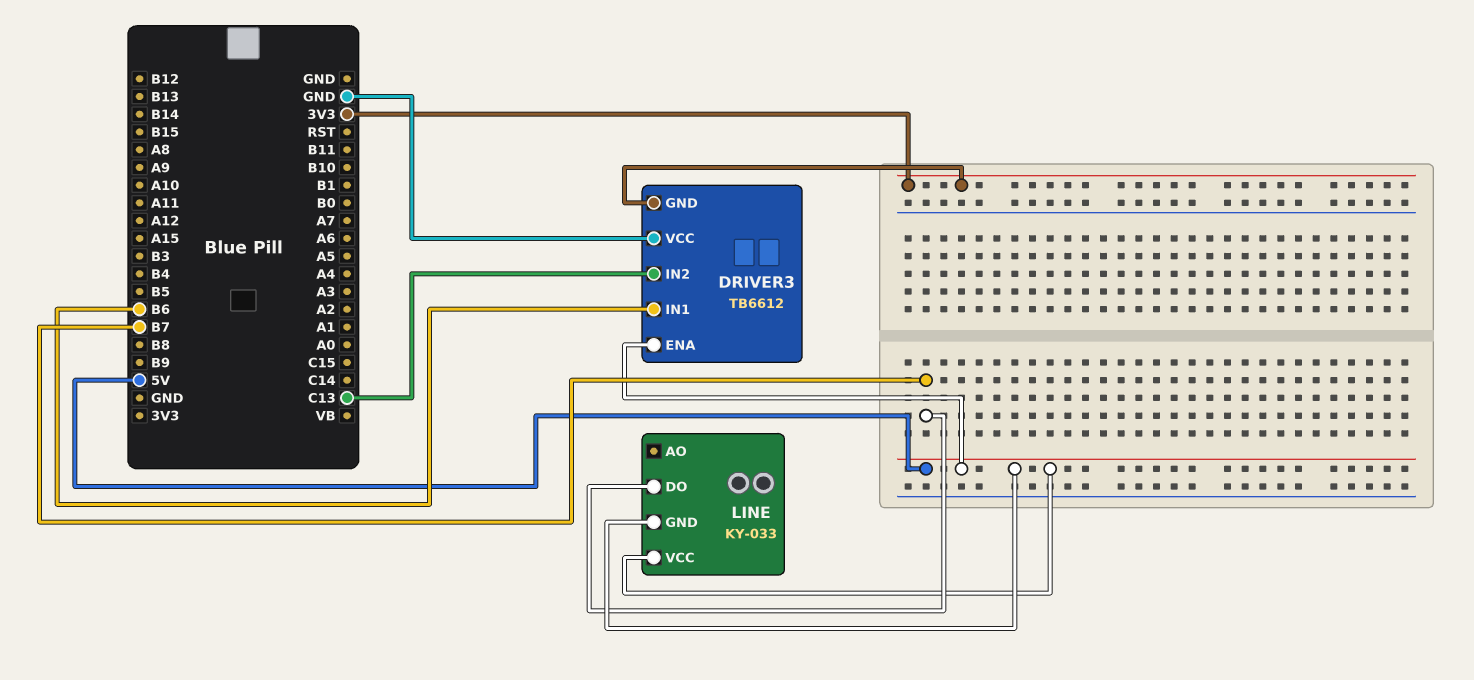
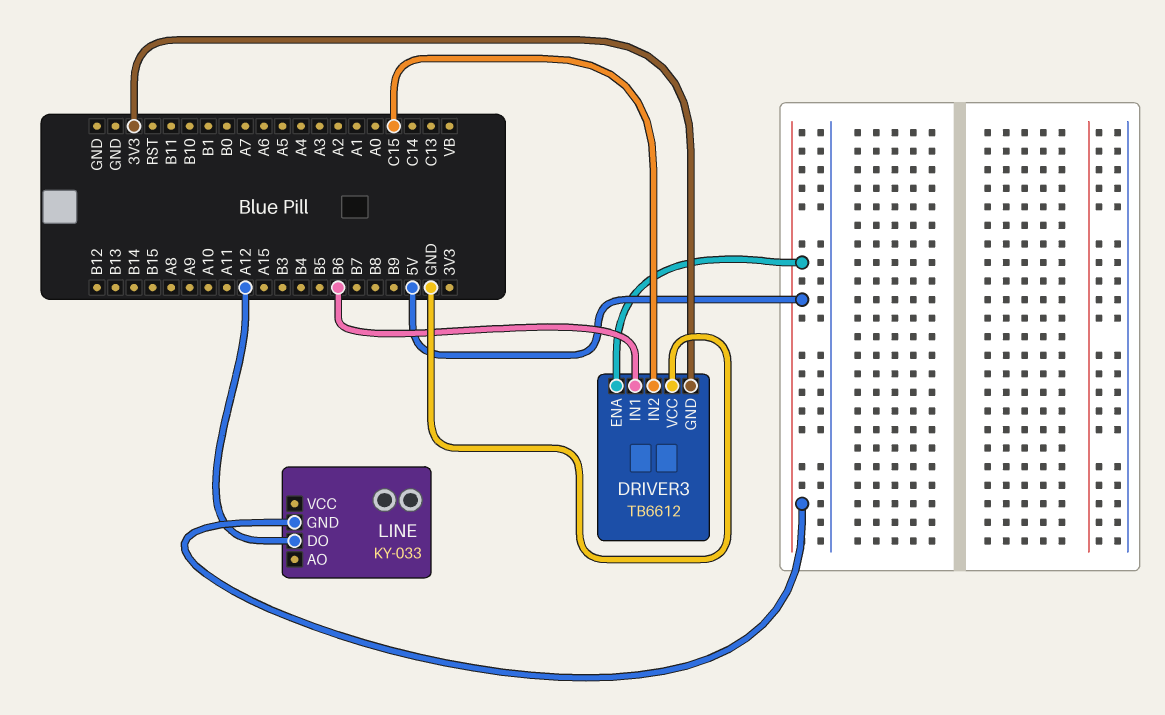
DRIVER3 pin IN2: C13 -> C15
LINE pin DO: B7 -> A12
LINE pin VCC: 5V -> none

